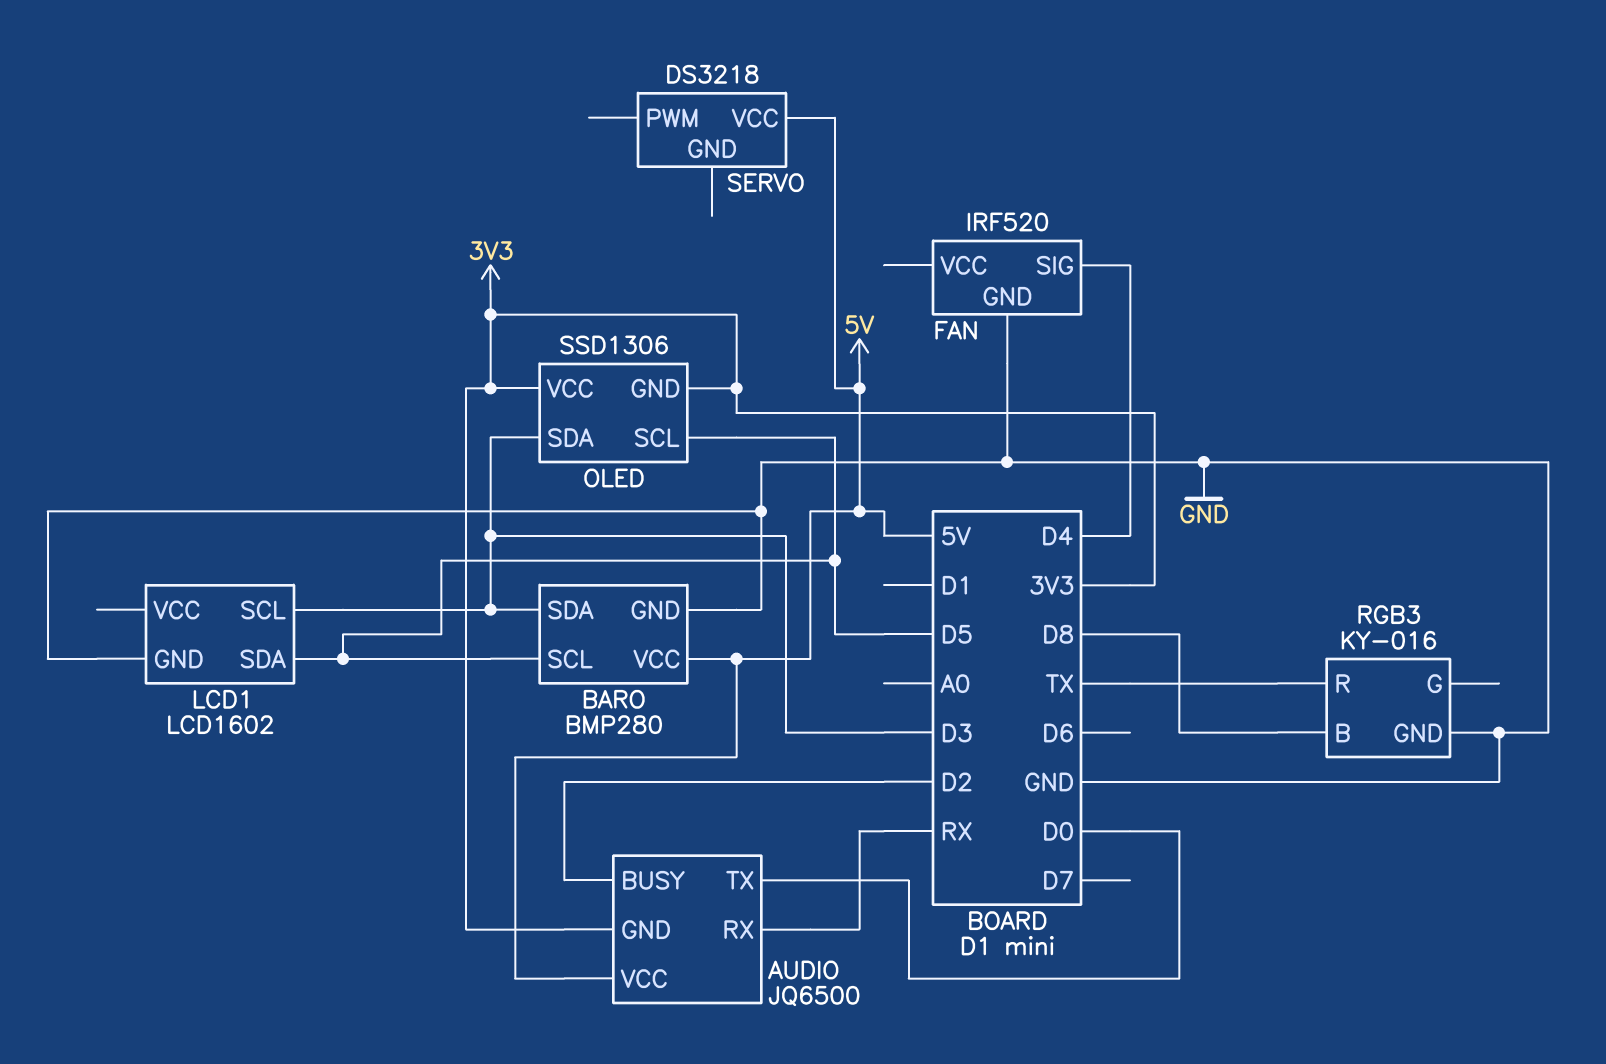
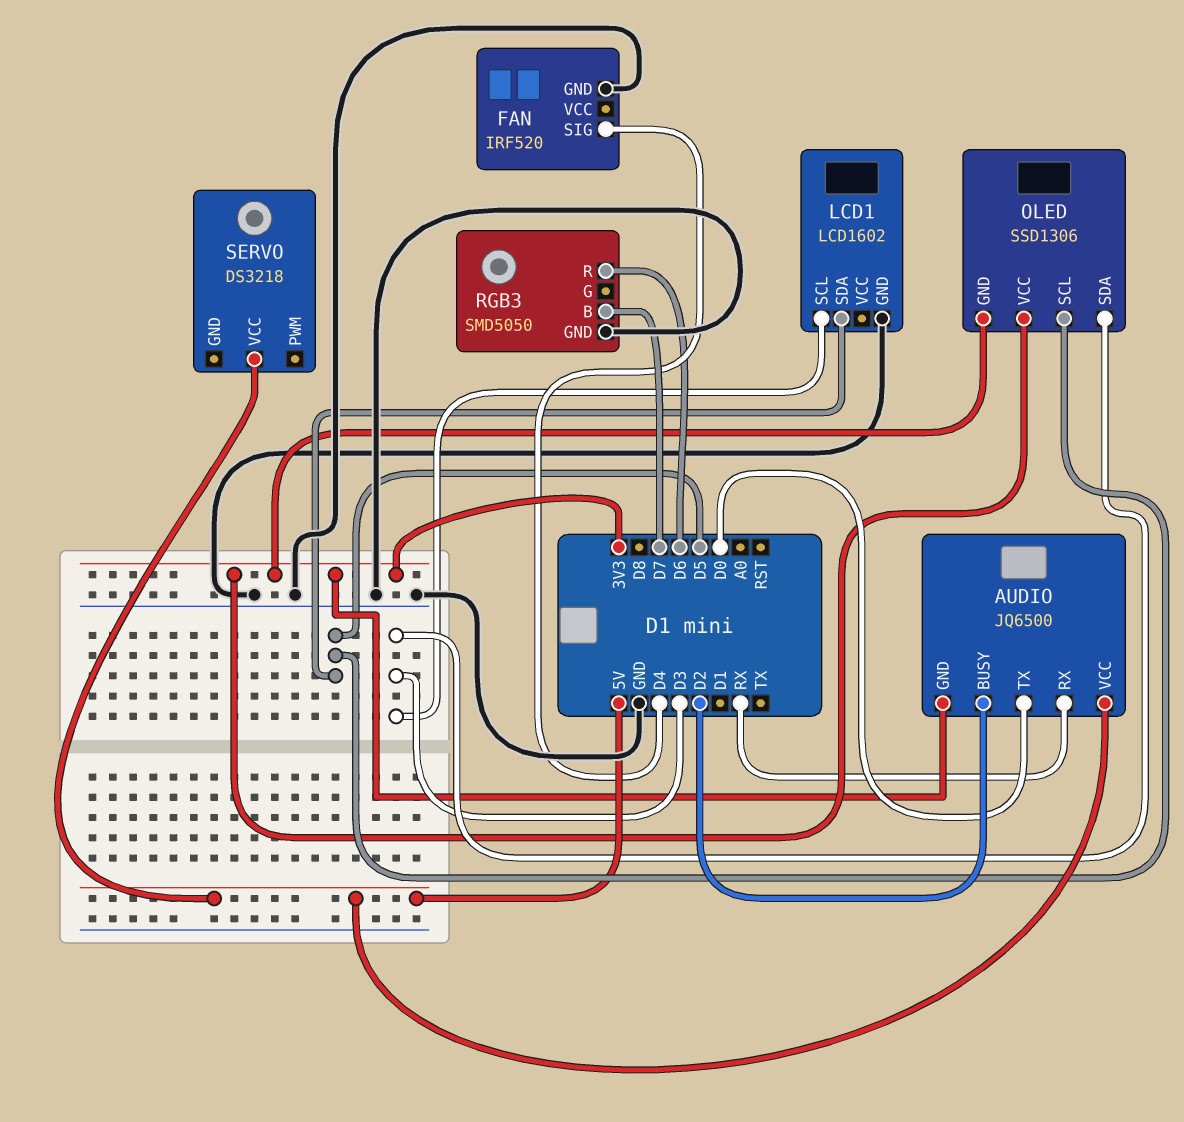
BARO: BMP280 -> none
BARO pin GND: GND -> none
BARO pin SCL: D5 -> none
BARO pin SDA: D3 -> none
BARO pin VCC: 5V -> none
RGB3: KY-016 -> SMD5050
RGB3 pin B: D8 -> D7
RGB3 pin R: TX -> D6

